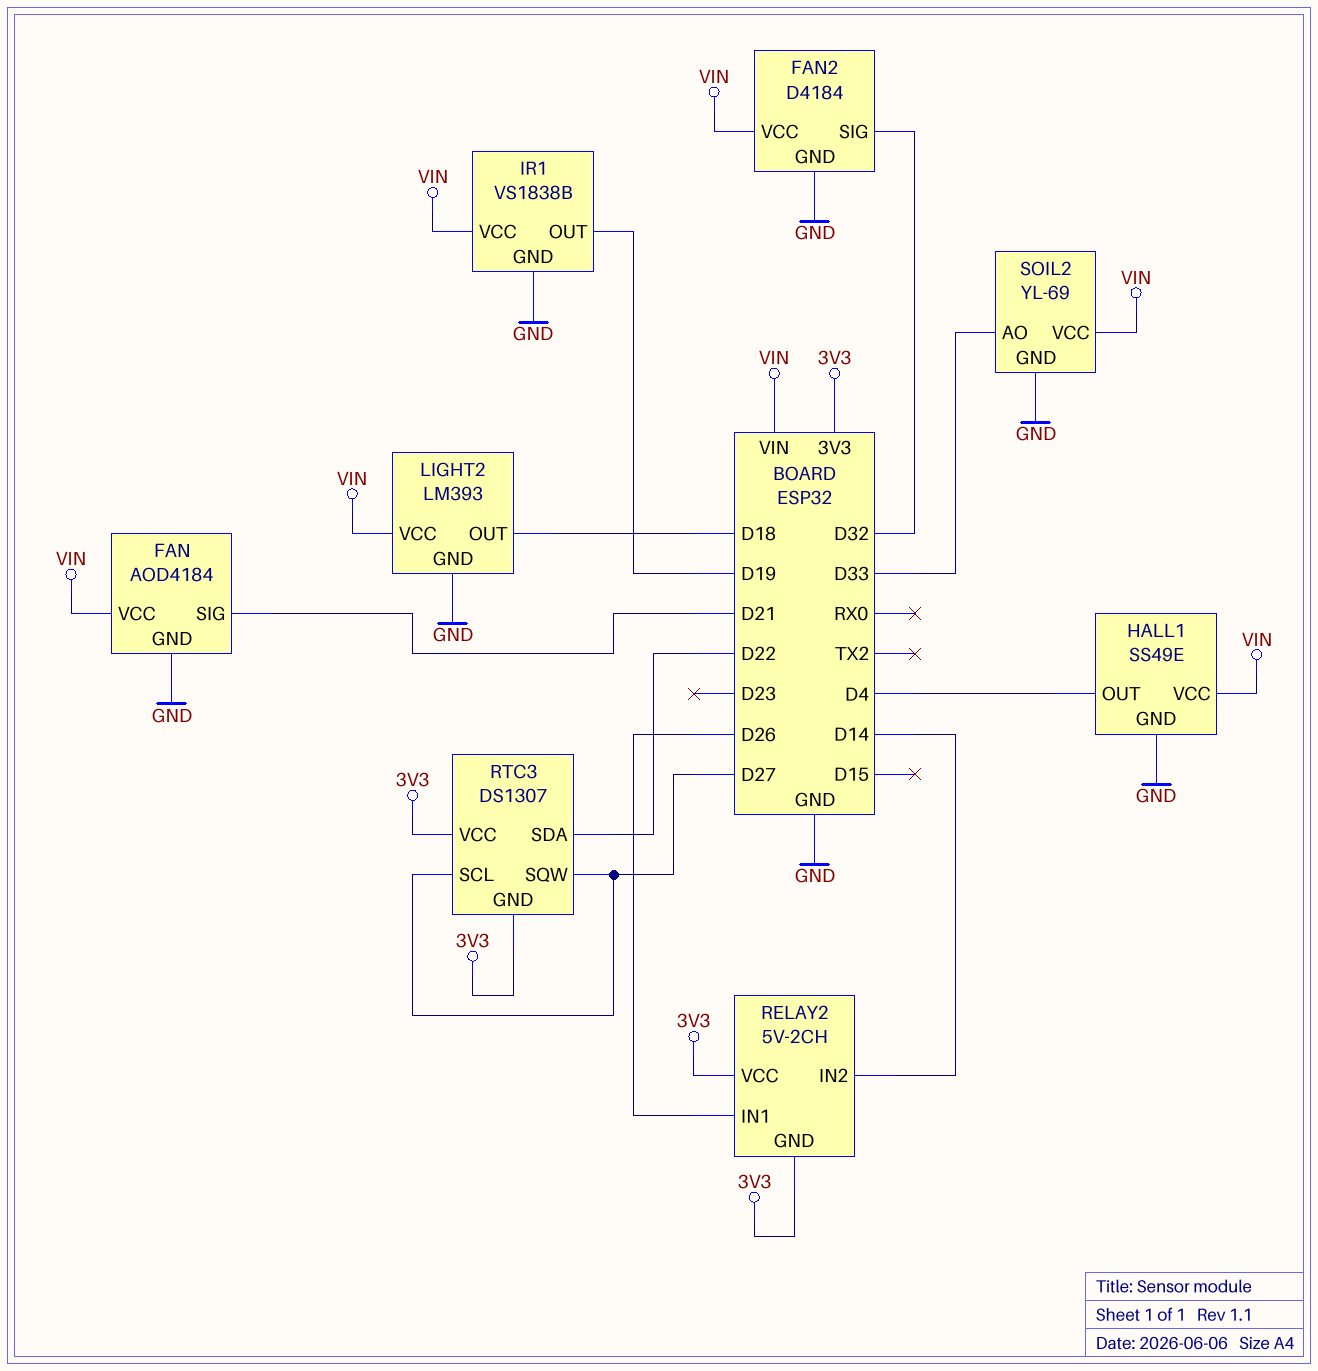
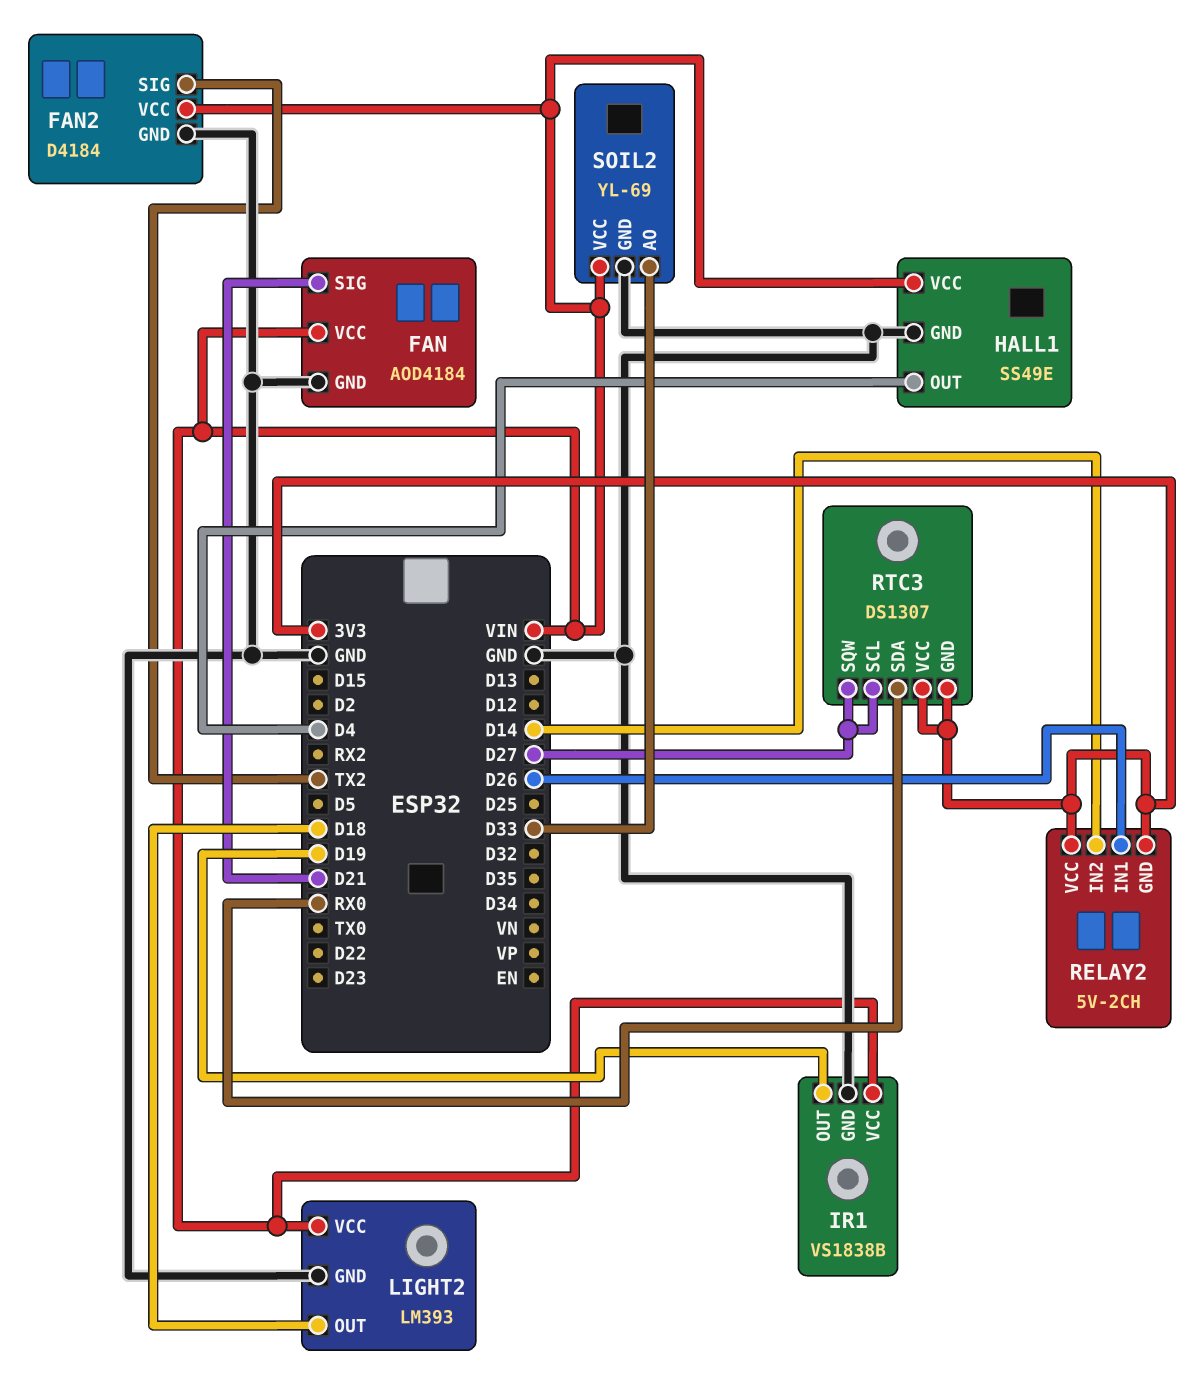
FAN2 pin SIG: D32 -> TX2
RTC3 pin SDA: D22 -> RX0

